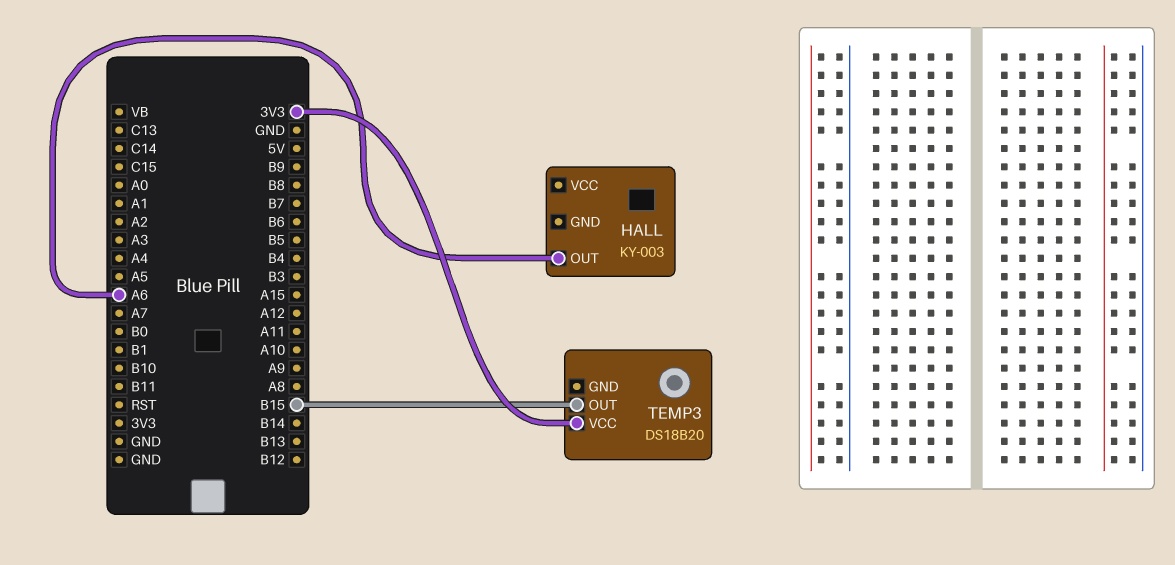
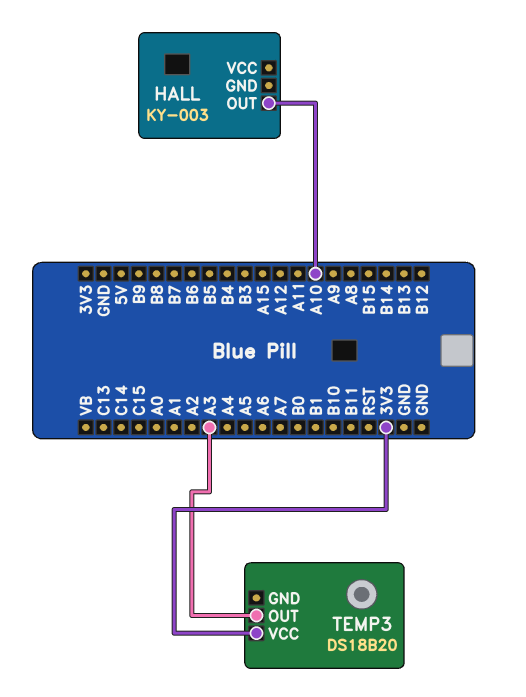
HALL pin OUT: A6 -> A10
TEMP3 pin OUT: B15 -> A3

